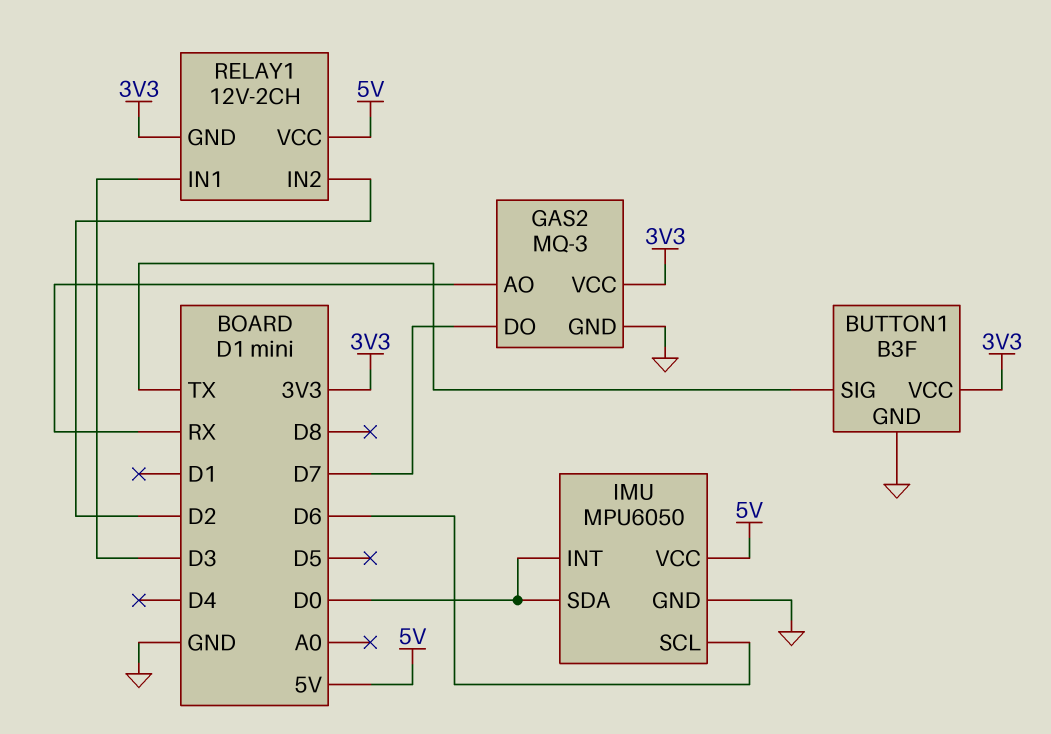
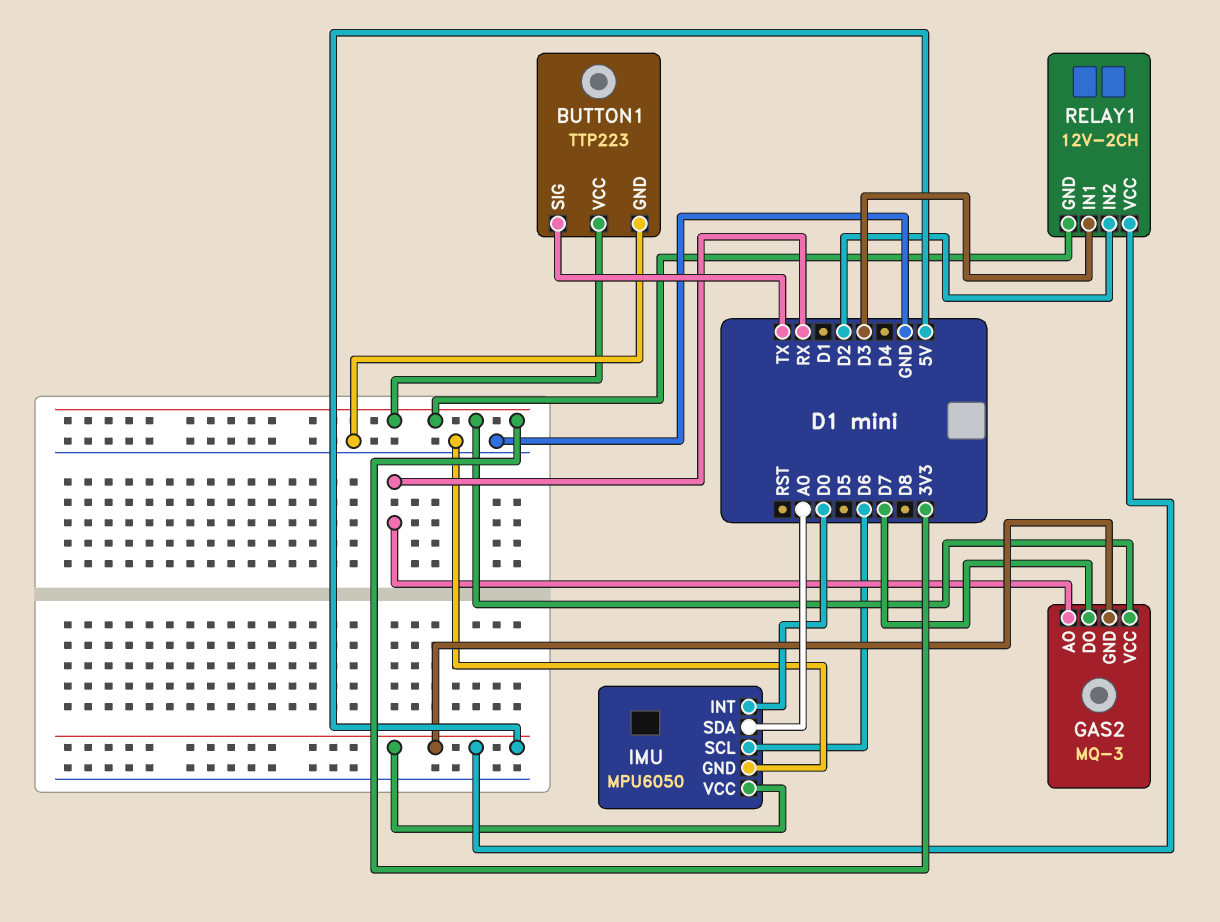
BUTTON1: B3F -> TTP223
GAS2 pin GND: GND -> 5V
IMU pin SDA: D0 -> A0

